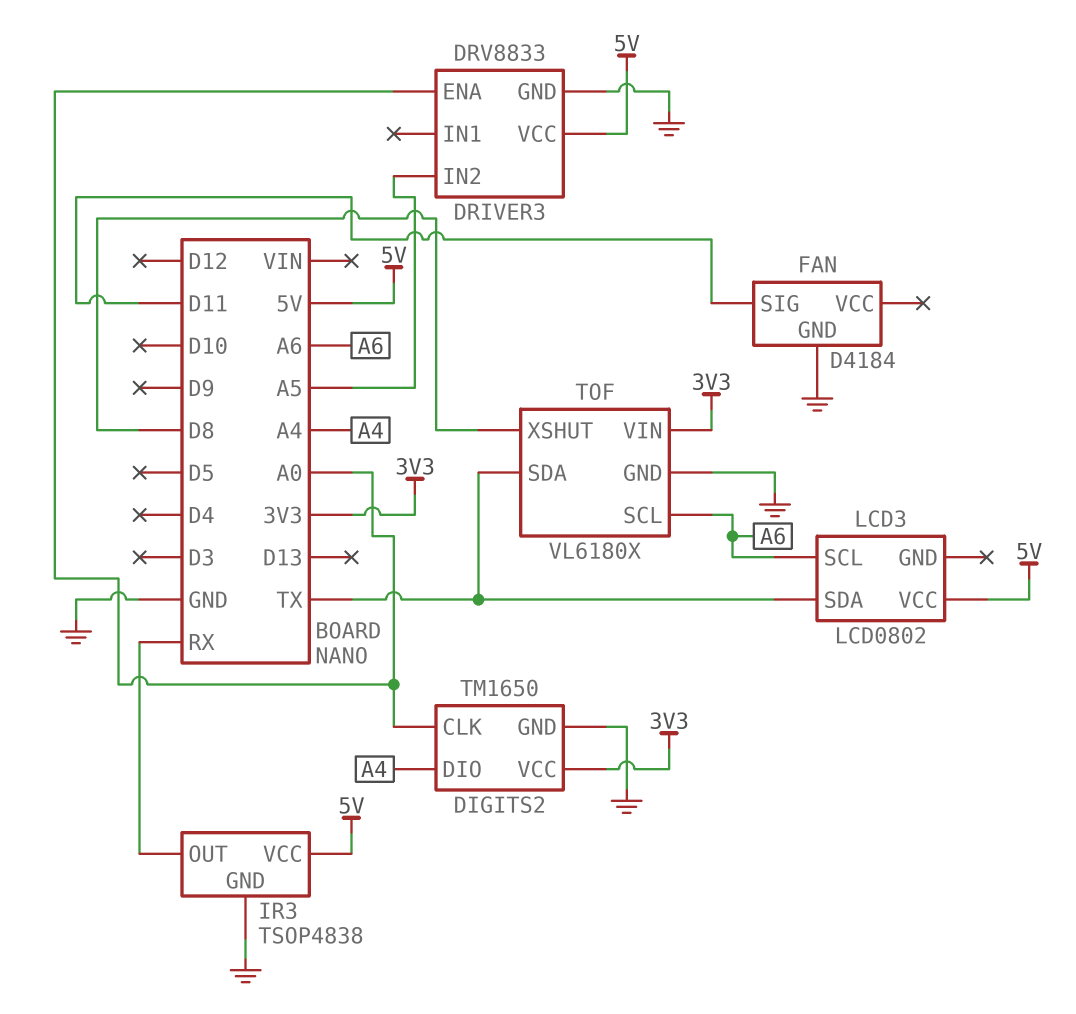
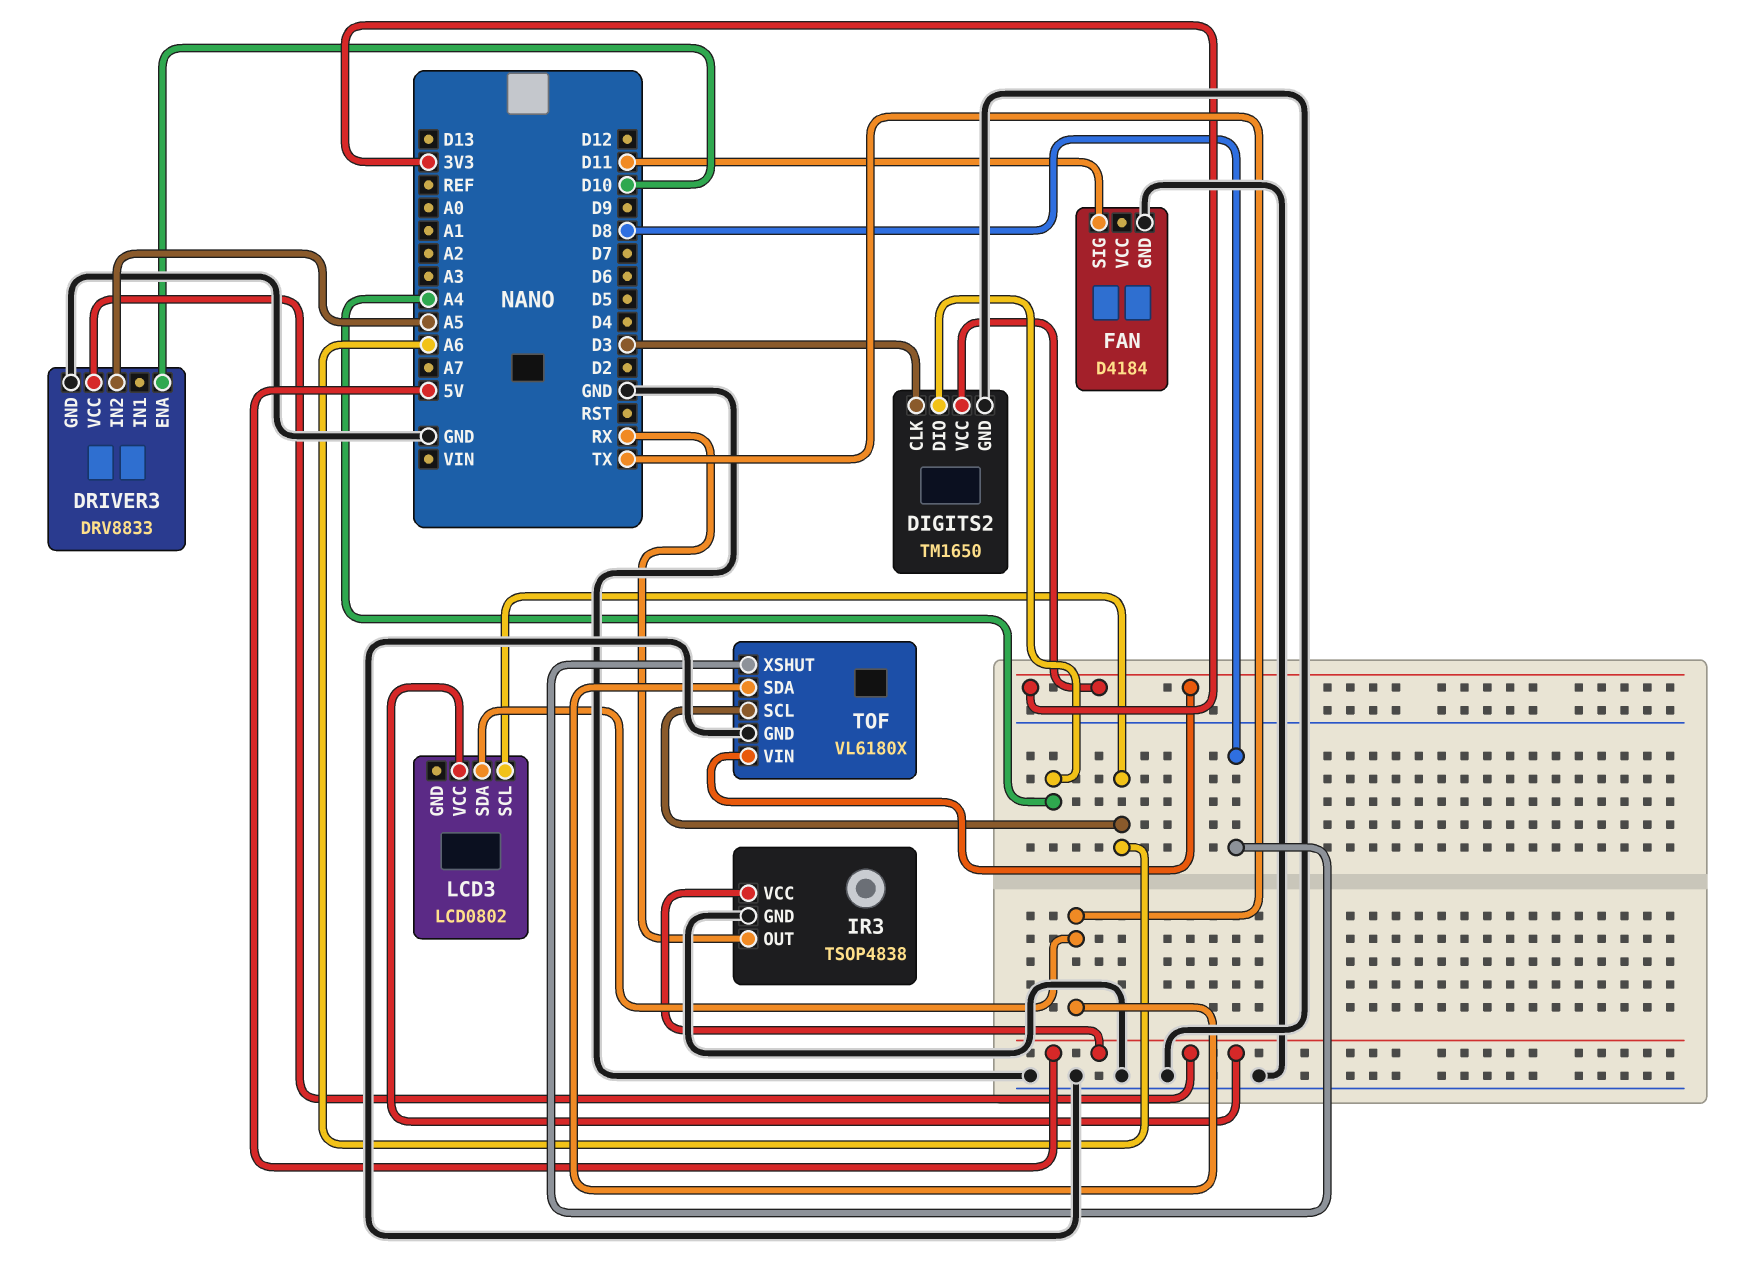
DIGITS2 pin CLK: A0 -> D3
DRIVER3 pin ENA: A0 -> D10

